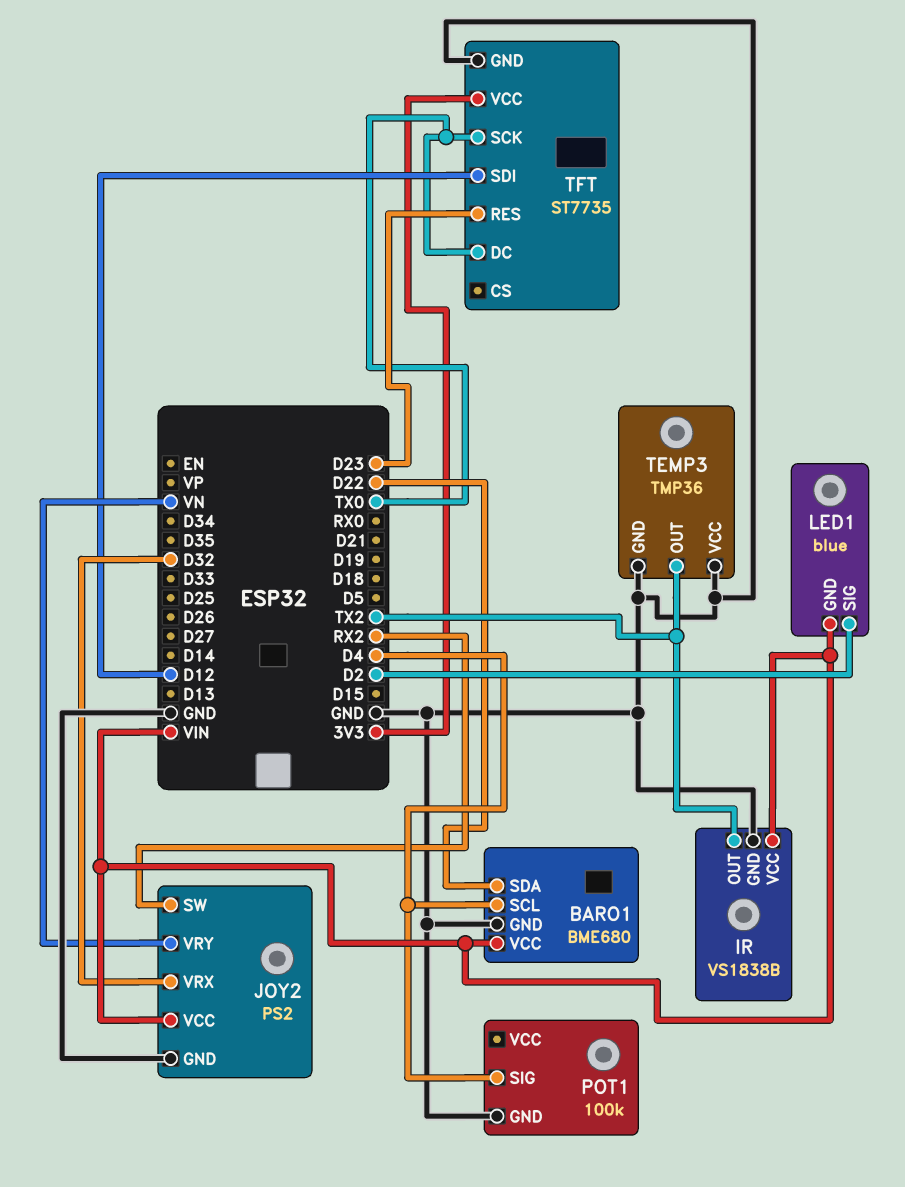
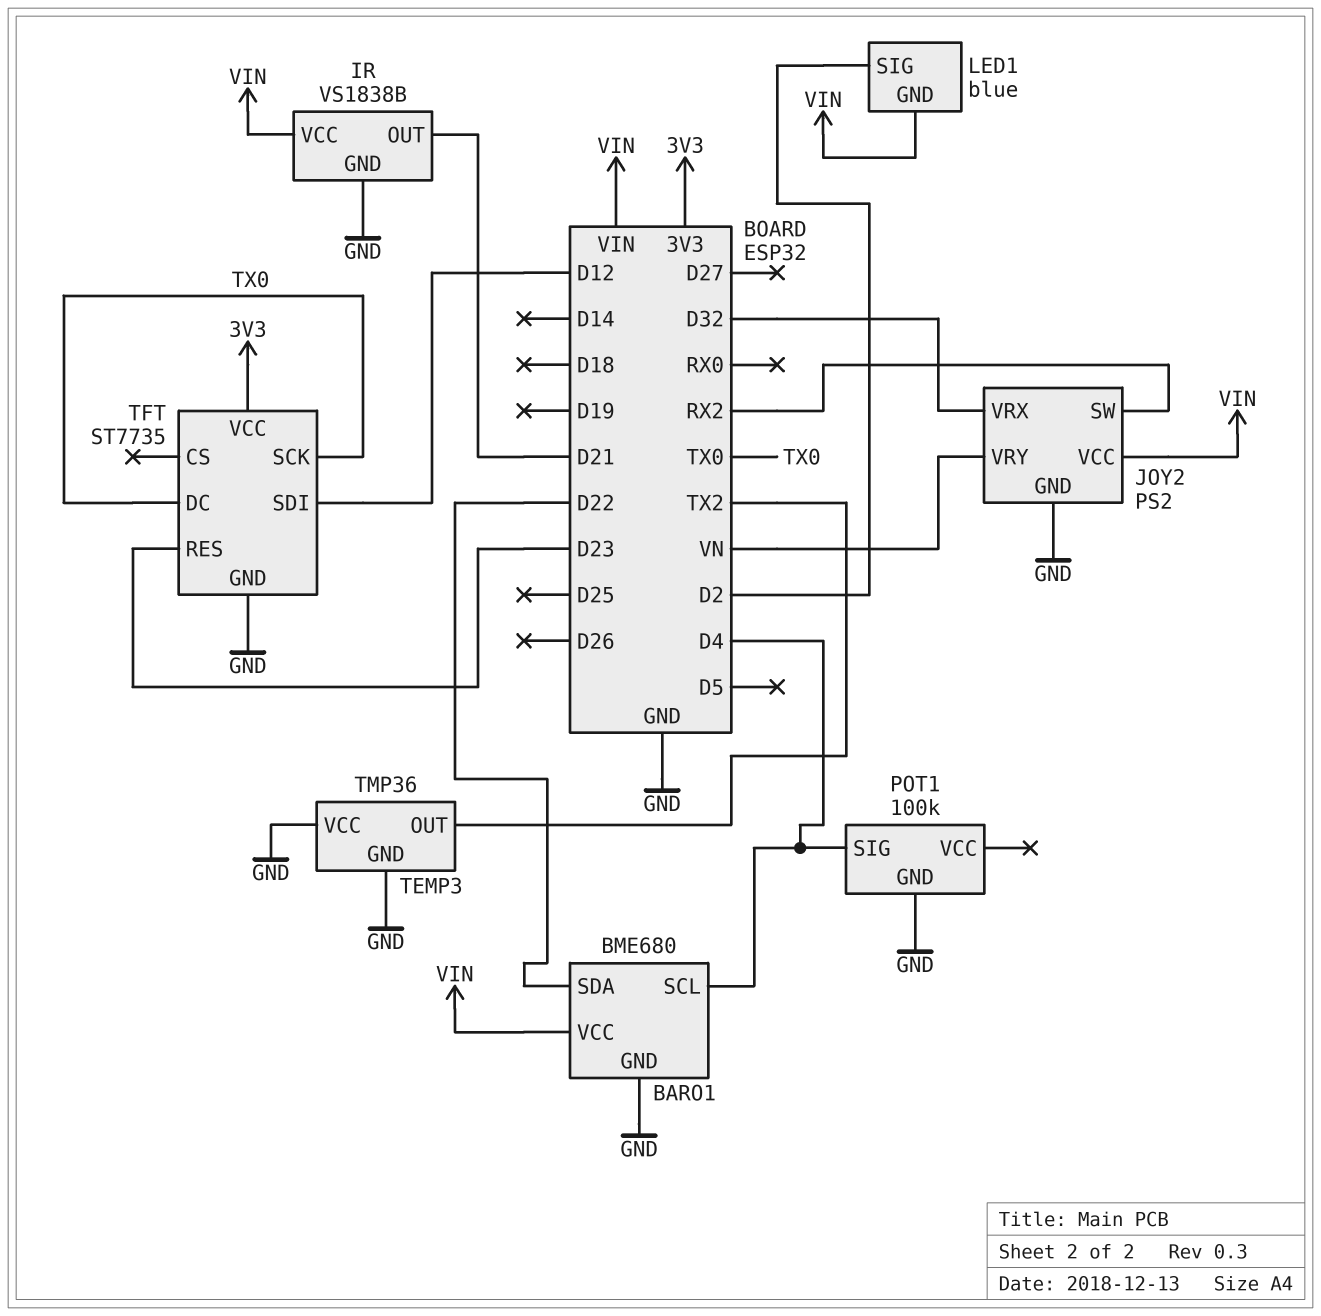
IR pin OUT: TX2 -> D21

